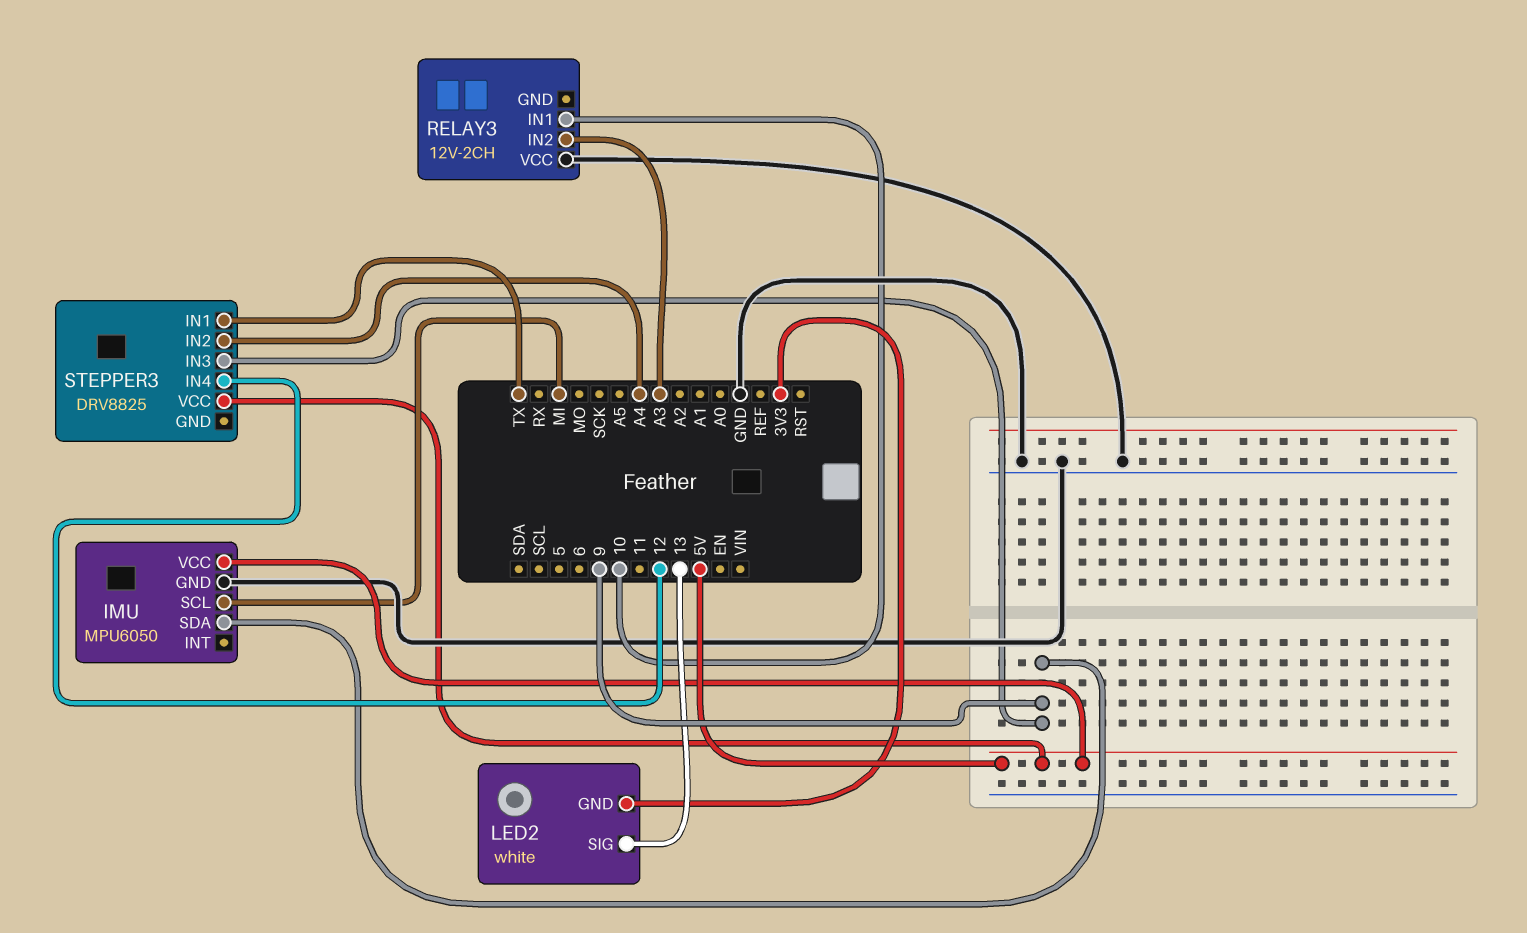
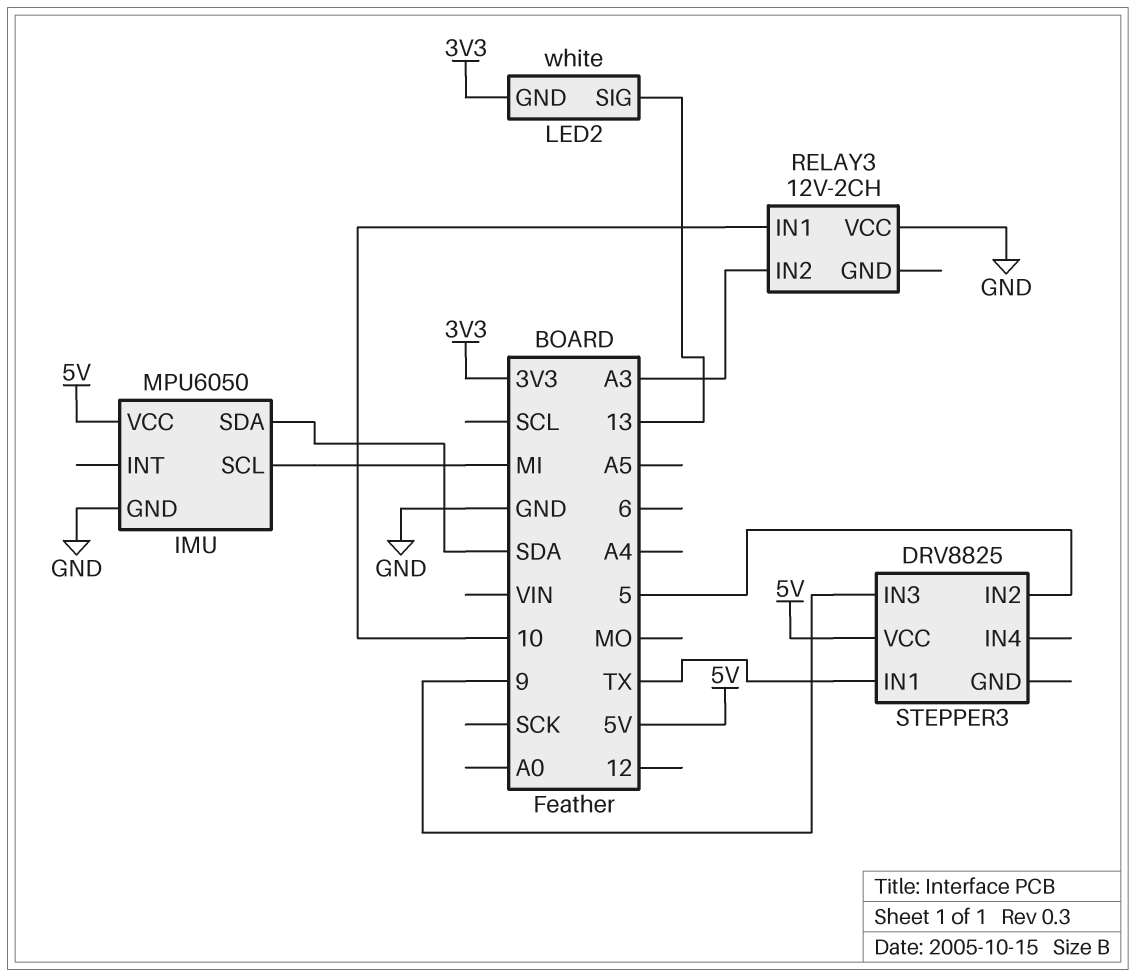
IMU pin SDA: 9 -> SDA
STEPPER3 pin IN2: A4 -> 5
STEPPER3 pin IN4: 12 -> none

